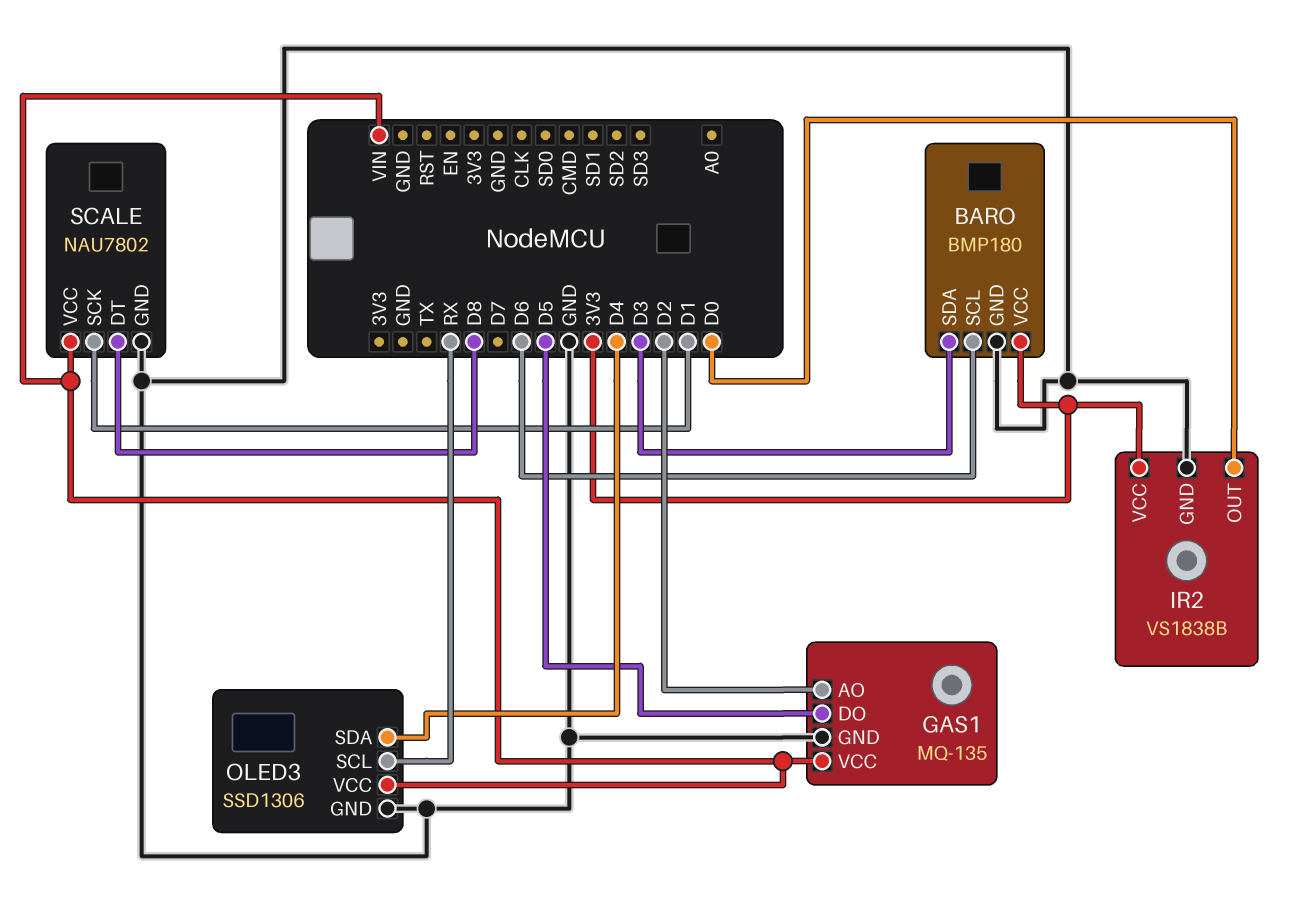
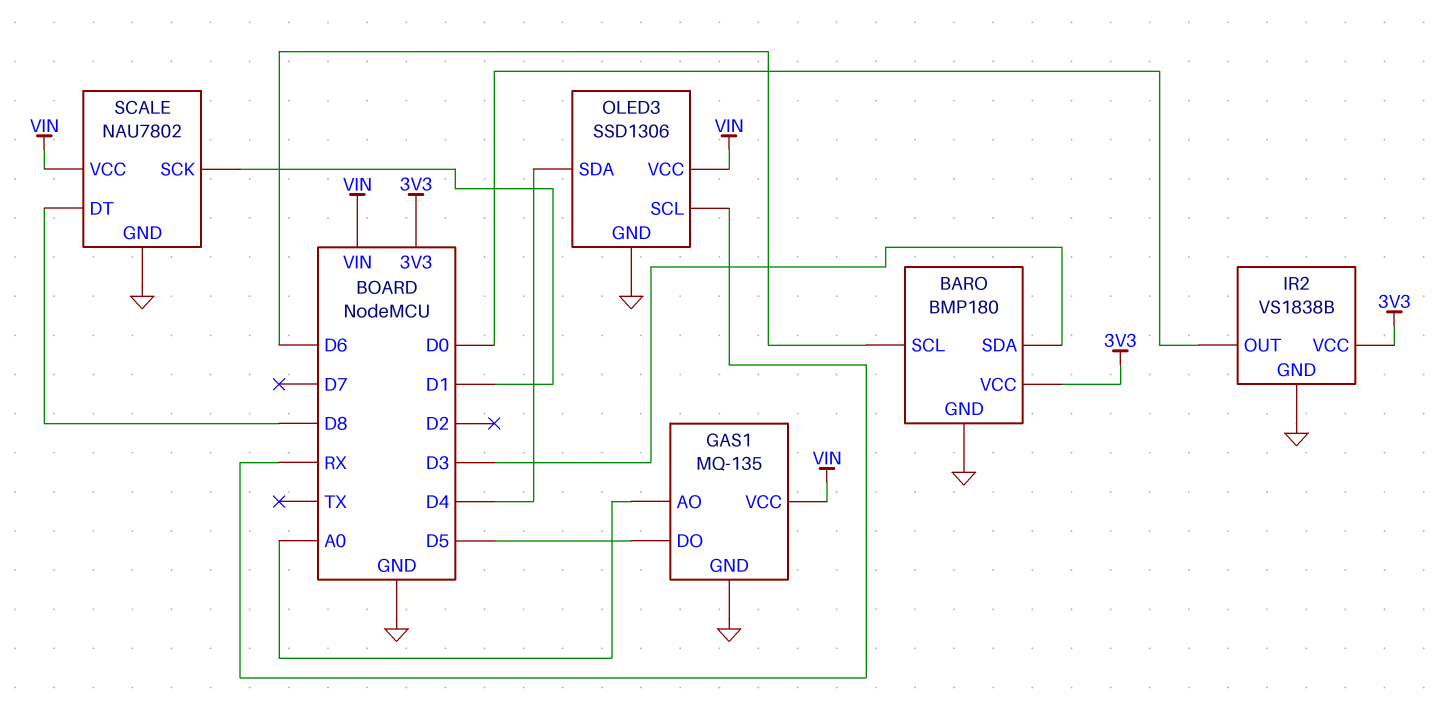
GAS1 pin AO: D2 -> A0

